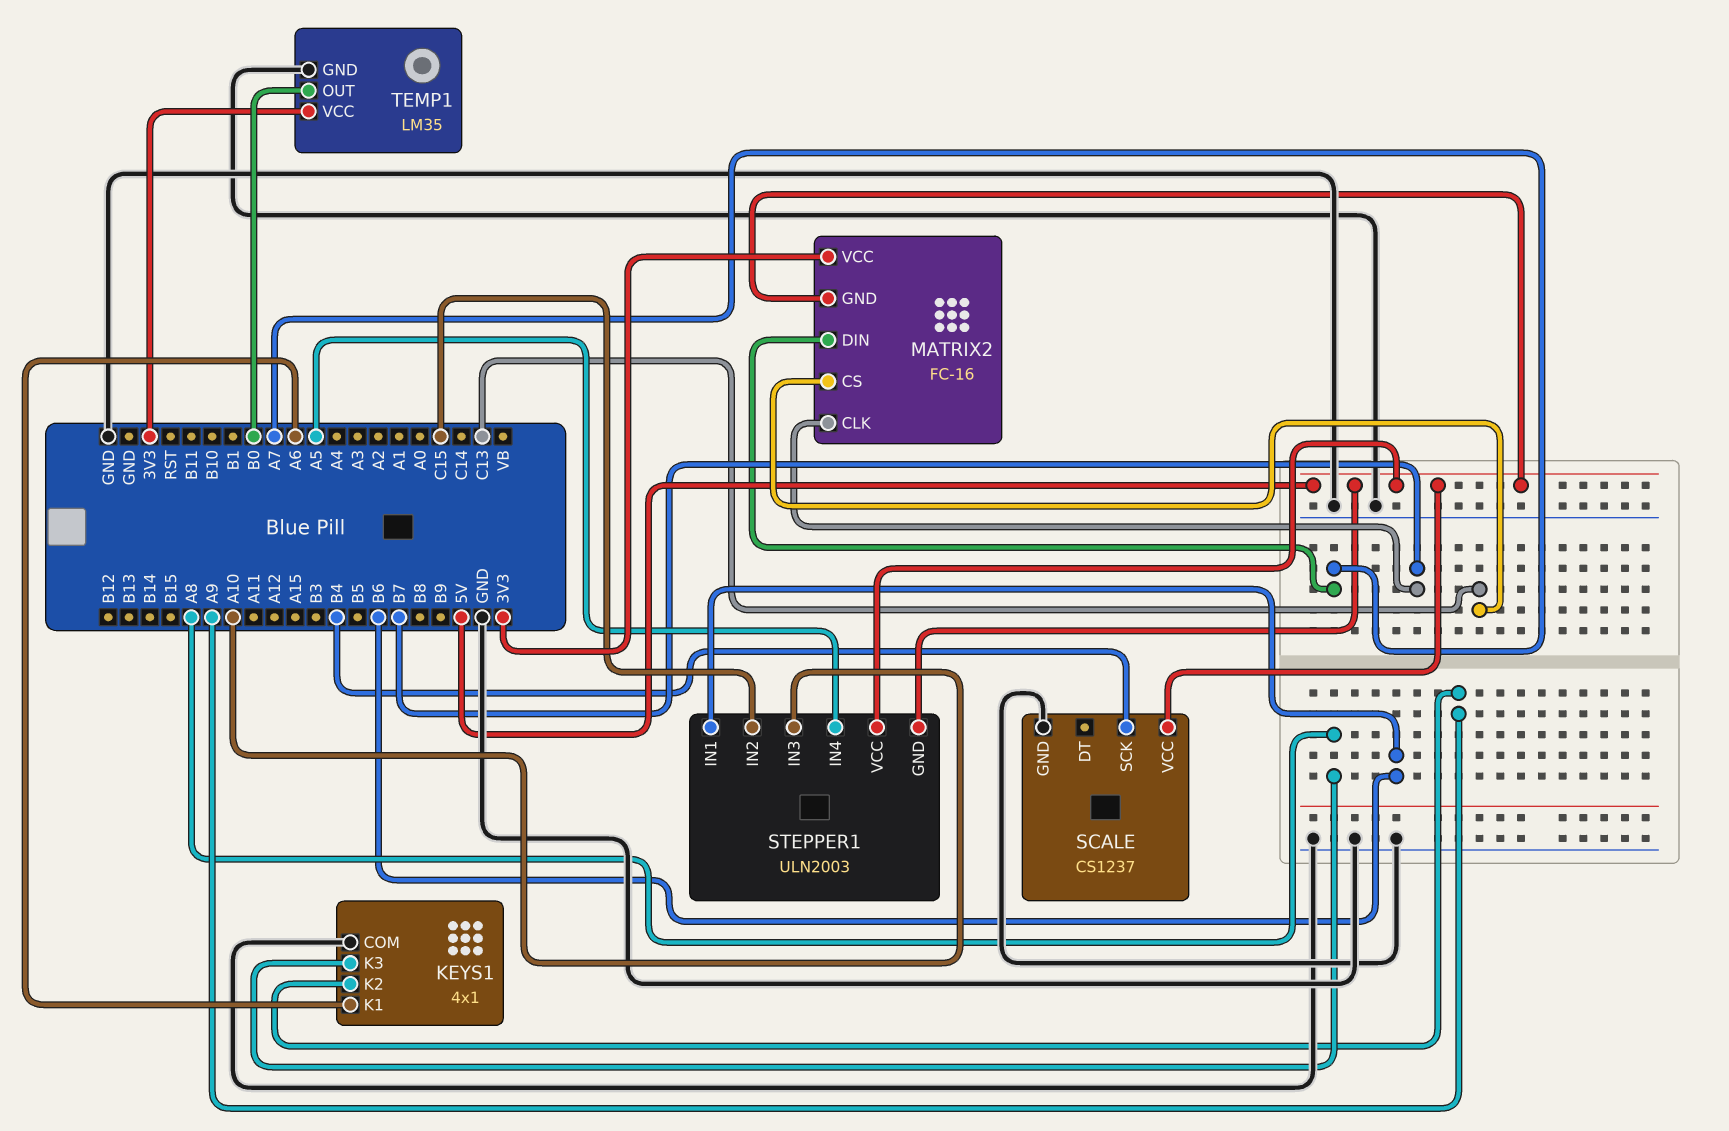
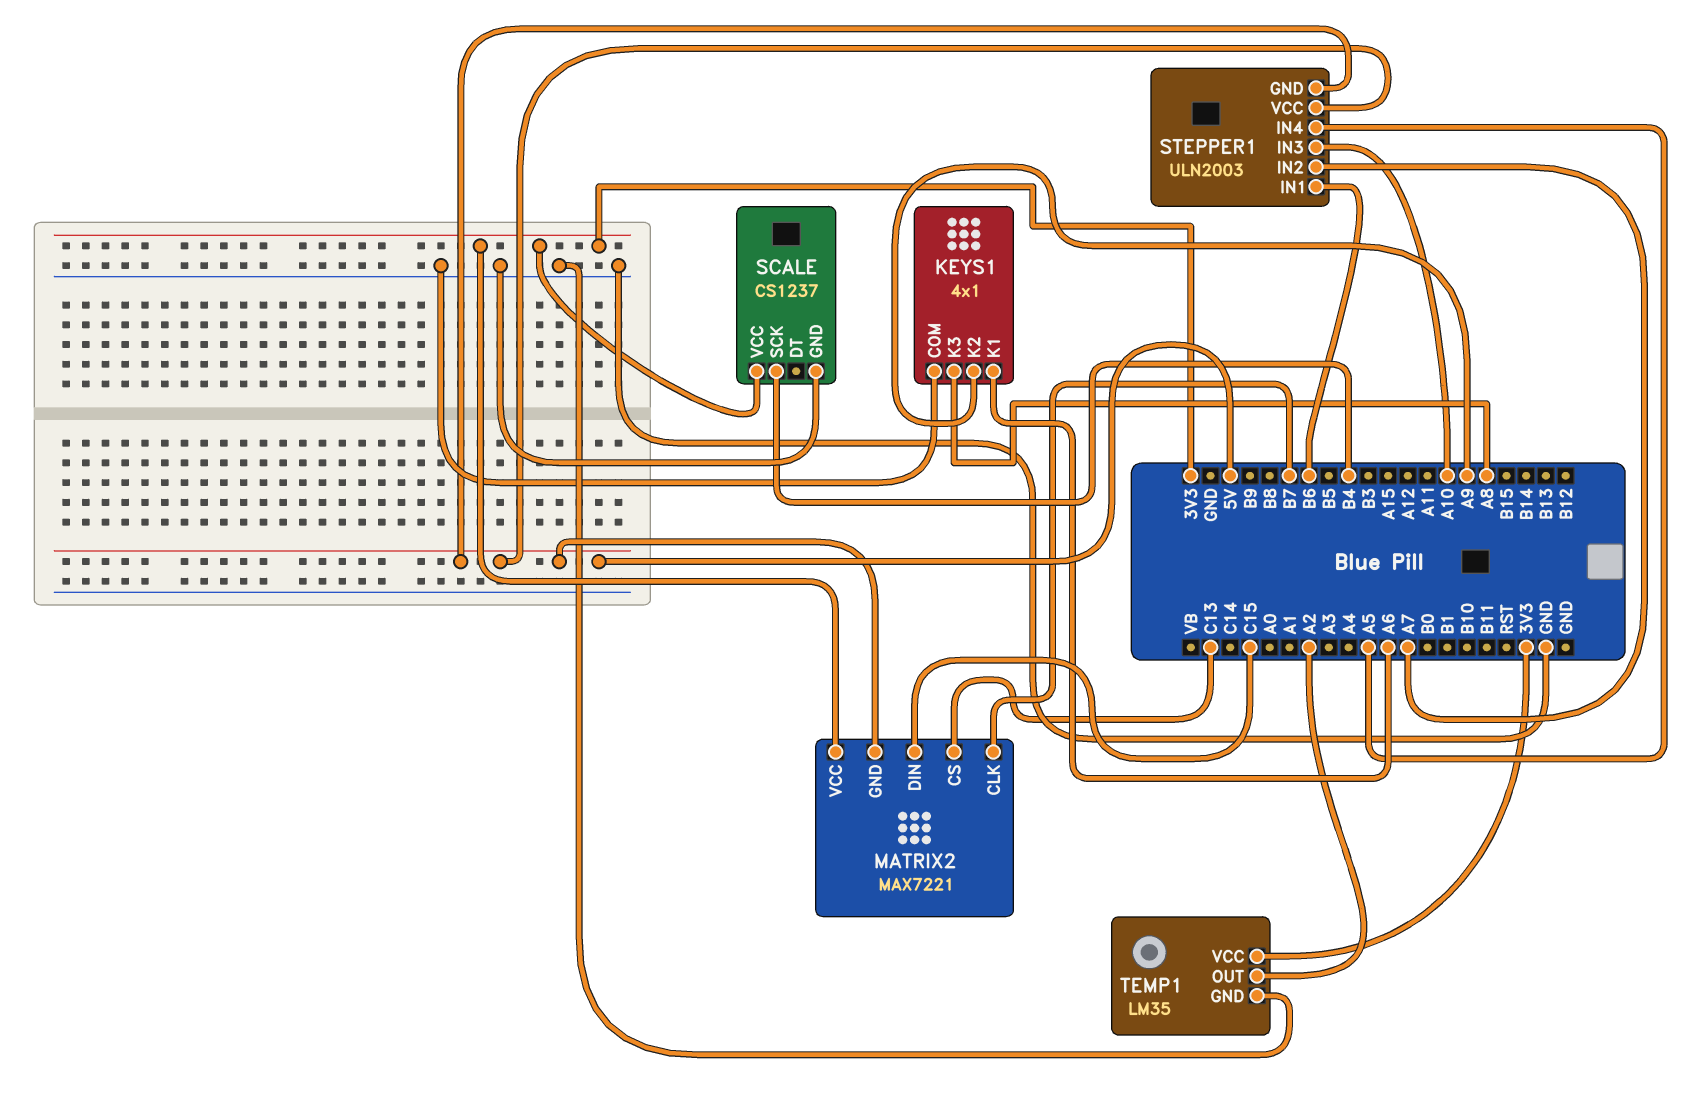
MATRIX2: FC-16 -> MAX7221
MATRIX2 pin DIN: A7 -> C15
SCALE pin VCC: 5V -> 3V3
STEPPER1 pin IN2: C15 -> A7
TEMP1 pin OUT: B0 -> A2

